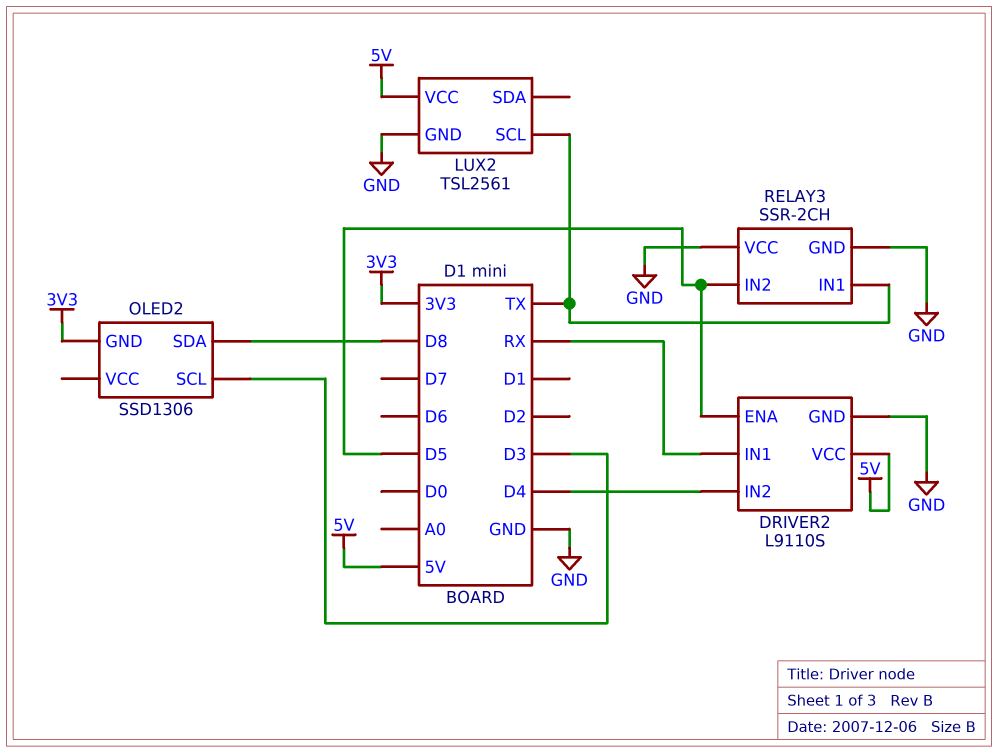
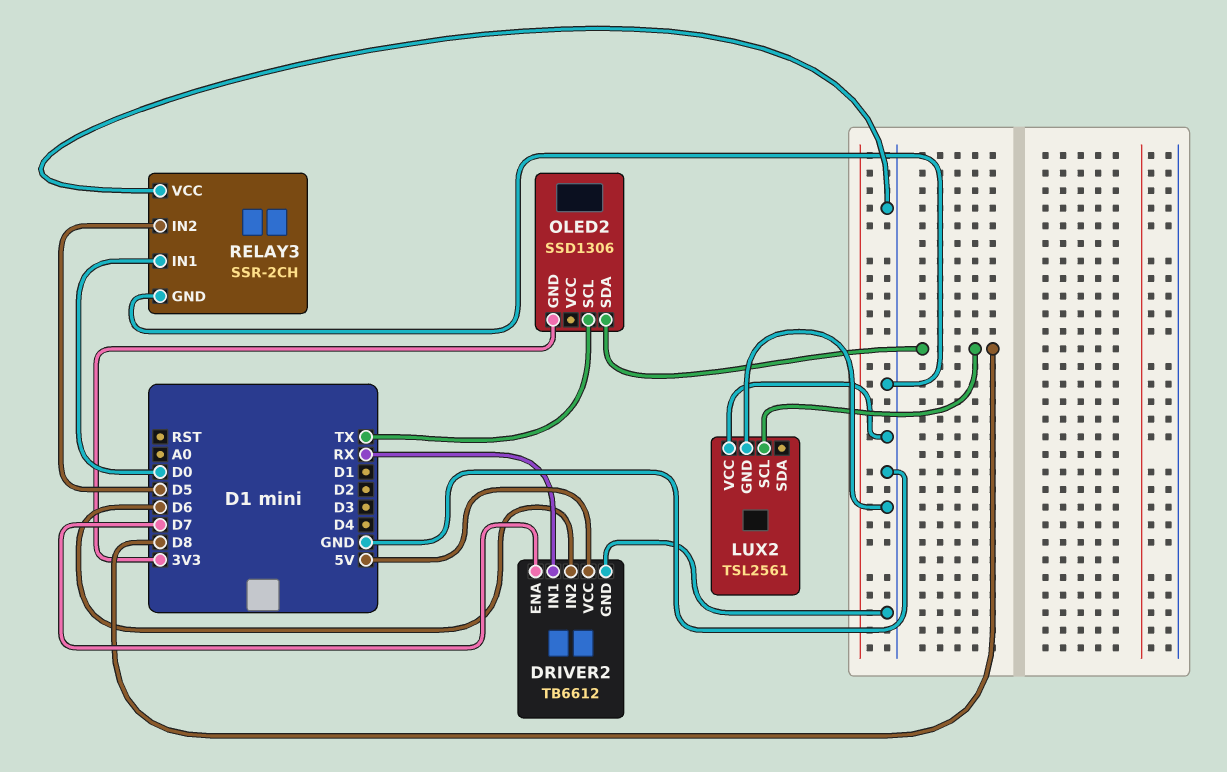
DRIVER2: L9110S -> TB6612
DRIVER2 pin ENA: D5 -> D7
DRIVER2 pin IN2: D4 -> D6
LUX2 pin SCL: TX -> D8
LUX2 pin VCC: 5V -> GND
OLED2 pin SCL: D3 -> TX
RELAY3 pin IN1: TX -> D0

